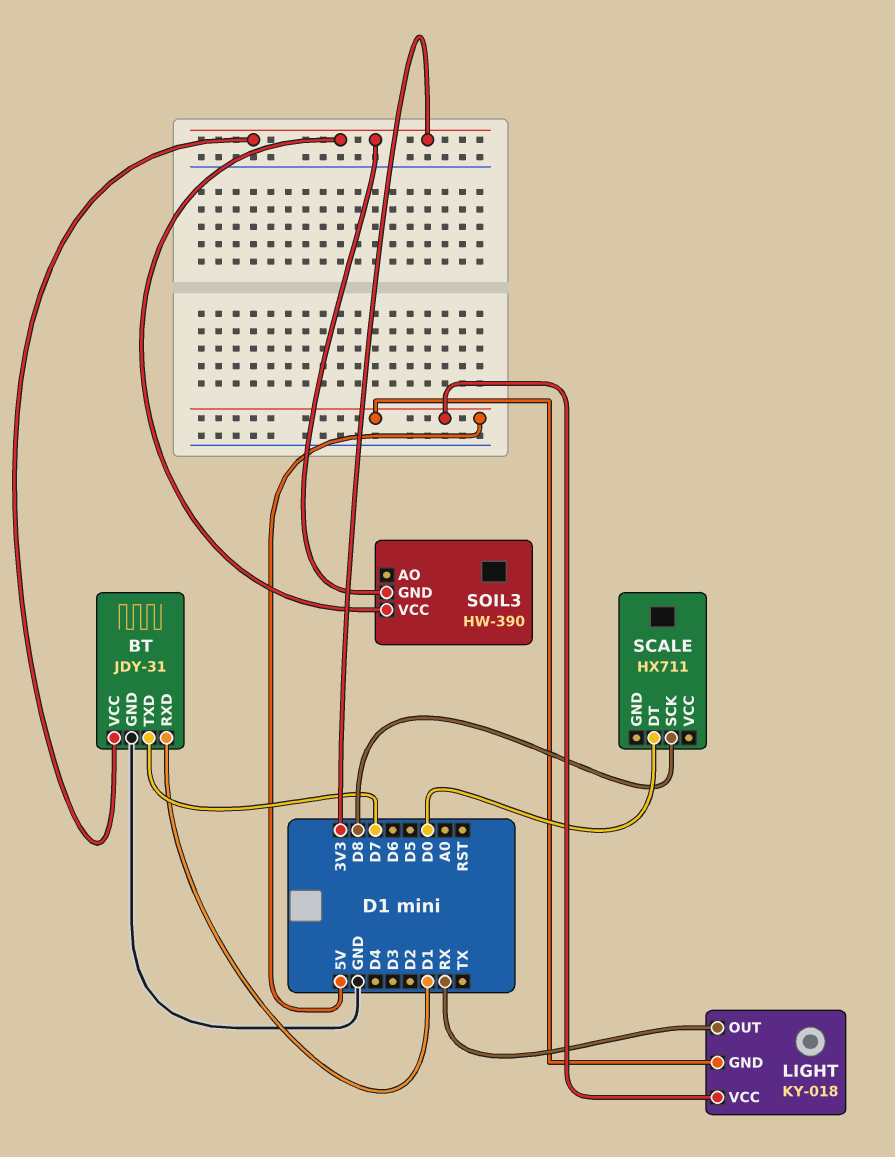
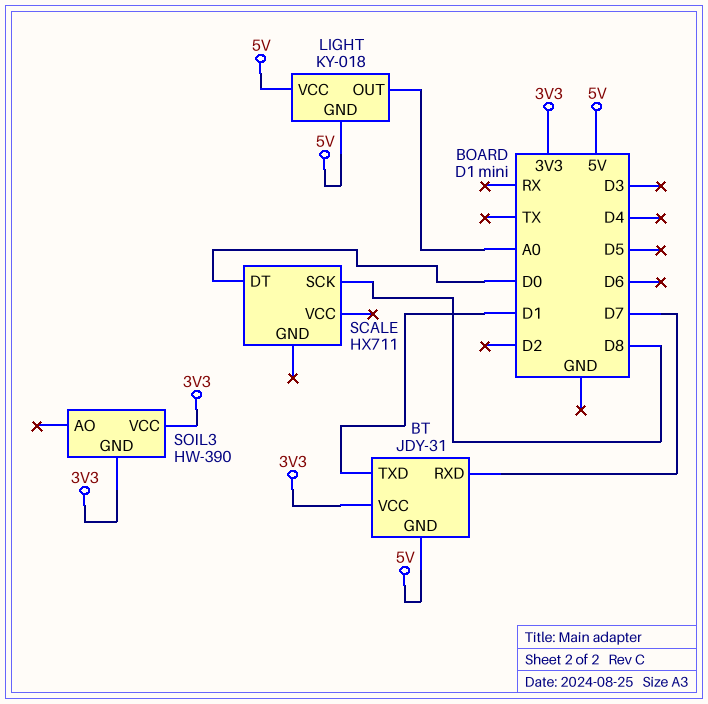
BT pin GND: GND -> 5V
BT pin RXD: D1 -> D7
BT pin TXD: D7 -> D1
LIGHT pin OUT: RX -> A0

